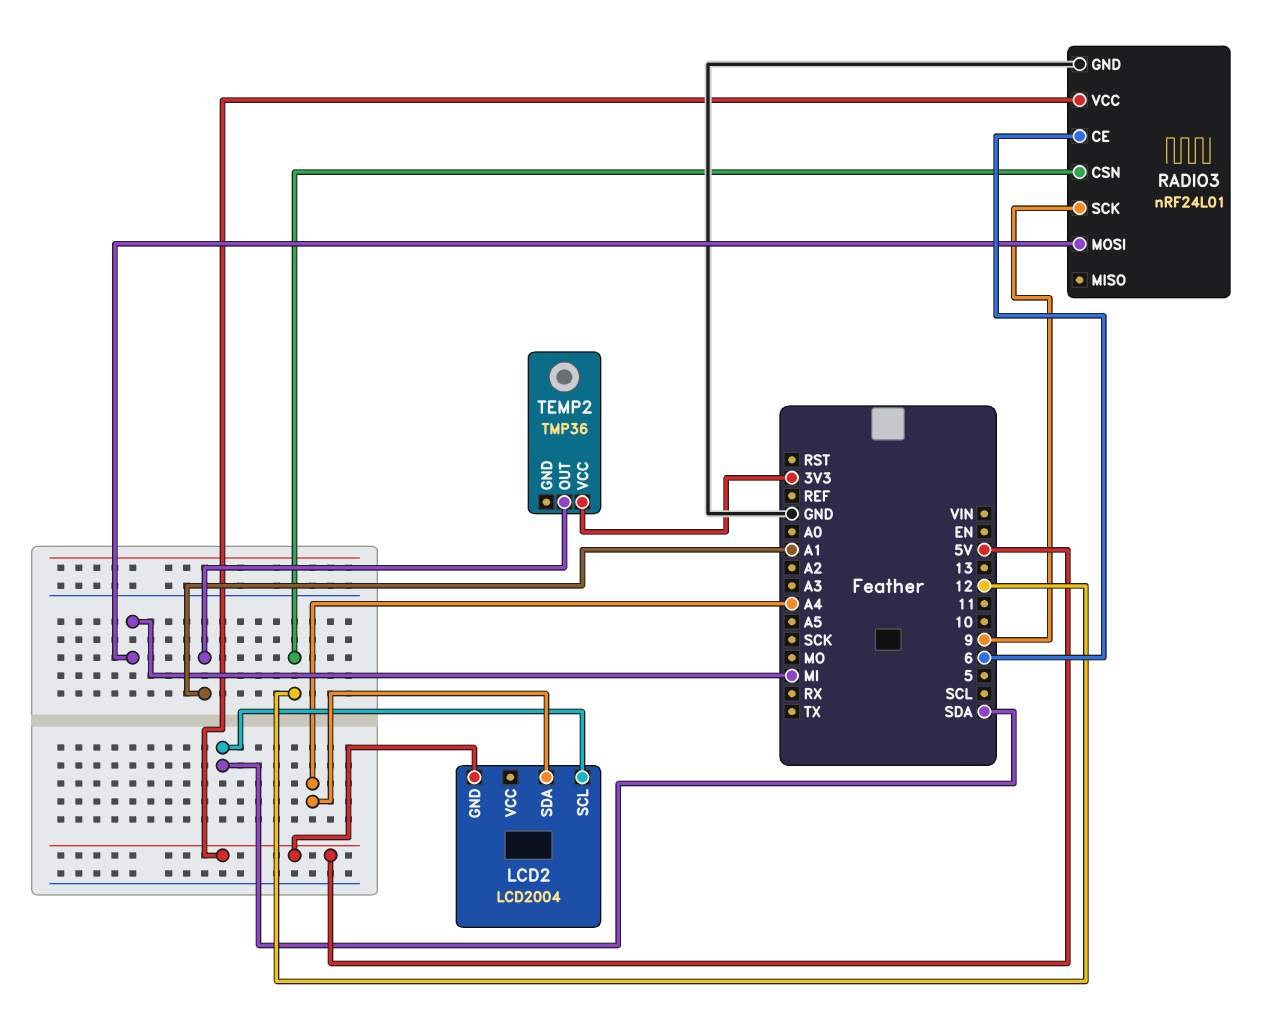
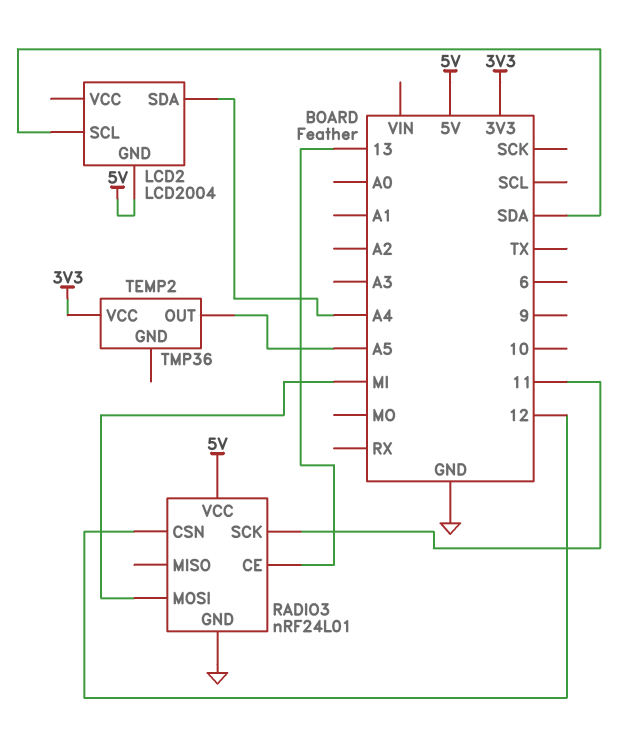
RADIO3 pin CE: 6 -> 13
RADIO3 pin SCK: 9 -> 11
TEMP2 pin OUT: A1 -> A5

